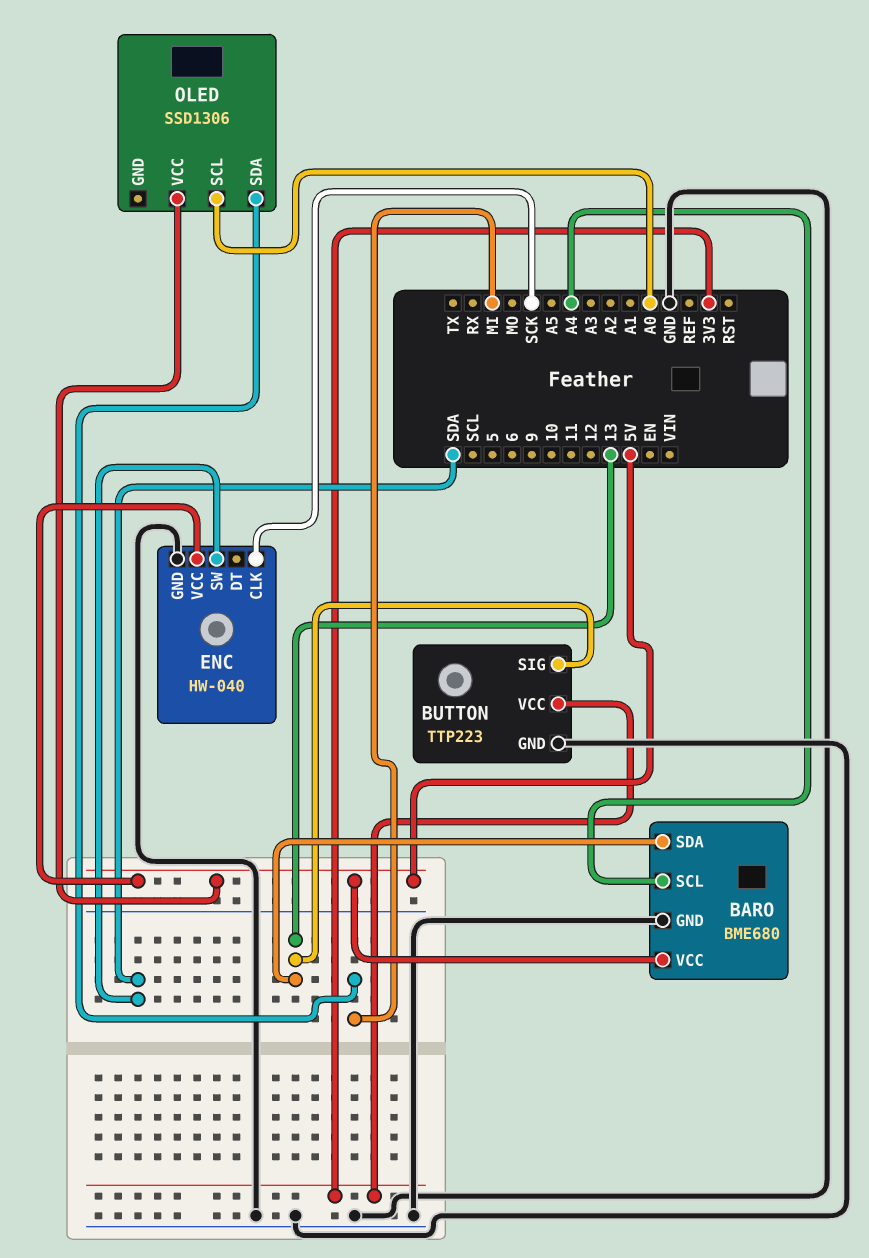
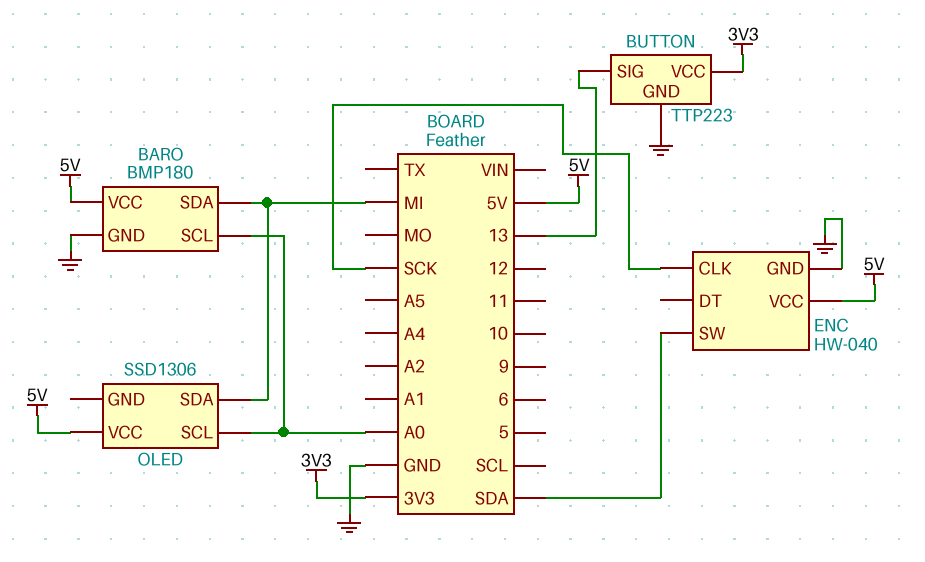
BARO: BME680 -> BMP180
BARO pin SCL: A4 -> A0
BARO pin SDA: 13 -> MI

